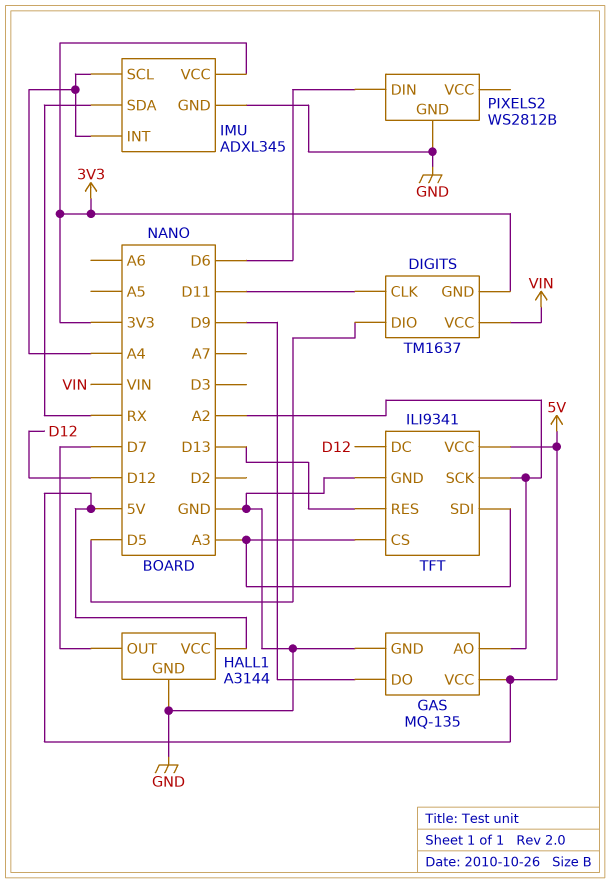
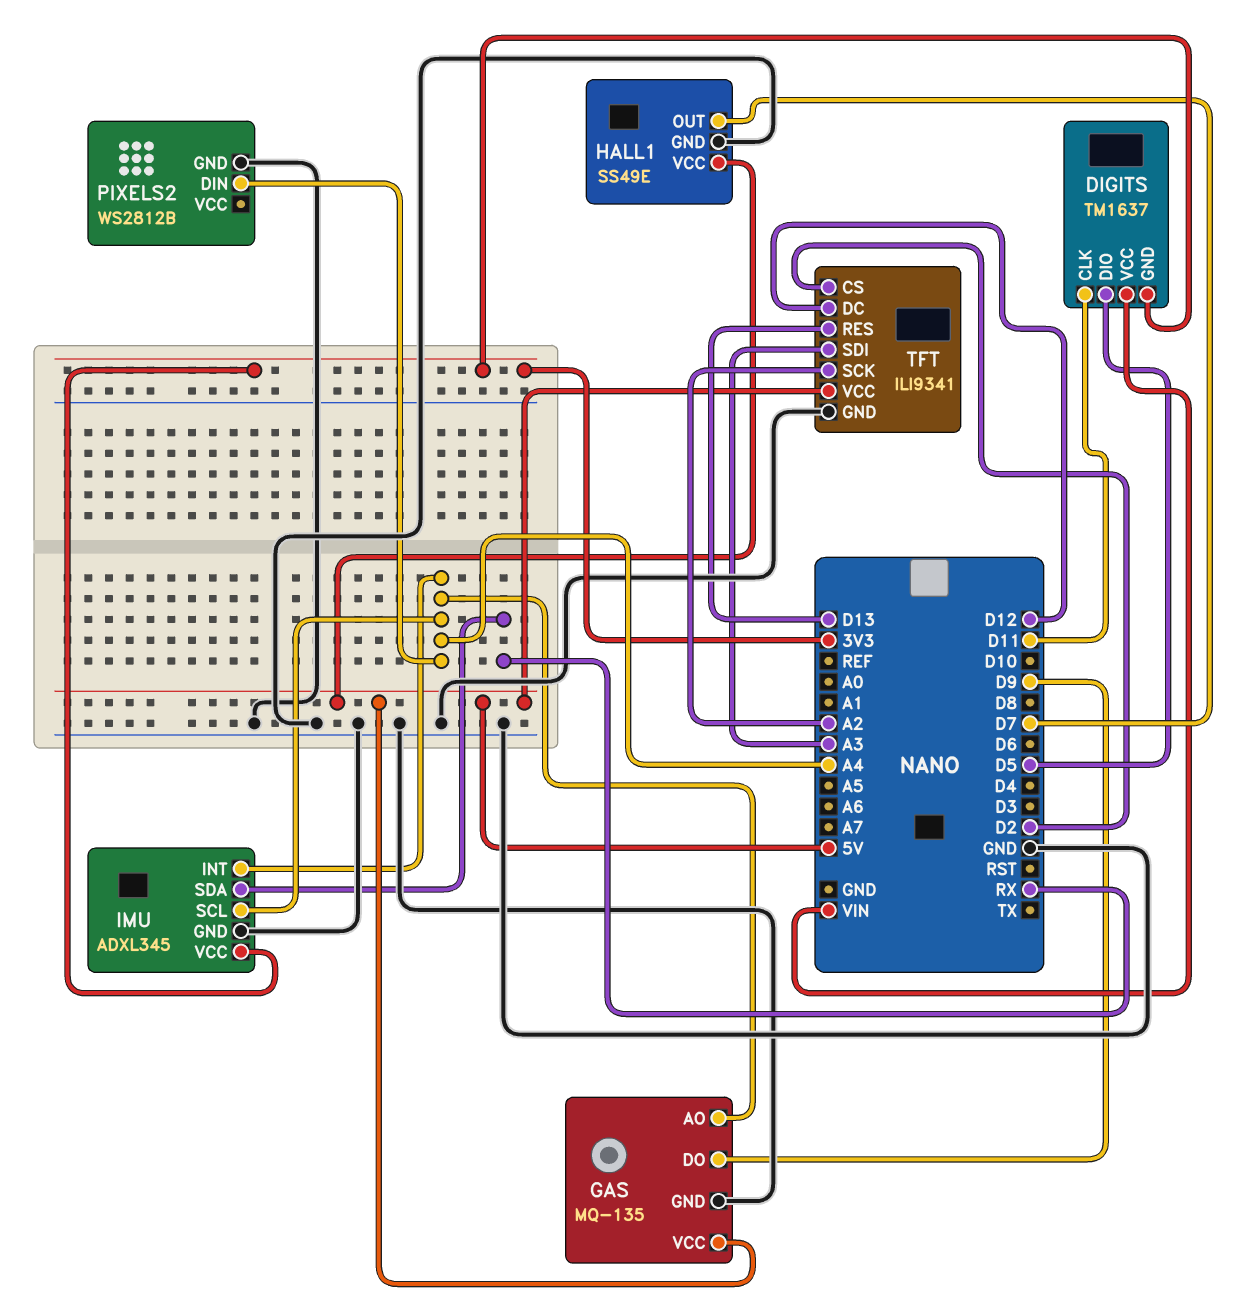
GAS pin AO: A2 -> A4
HALL1: A3144 -> SS49E
PIXELS2 pin DIN: D6 -> A4
TFT pin CS: A3 -> D2

